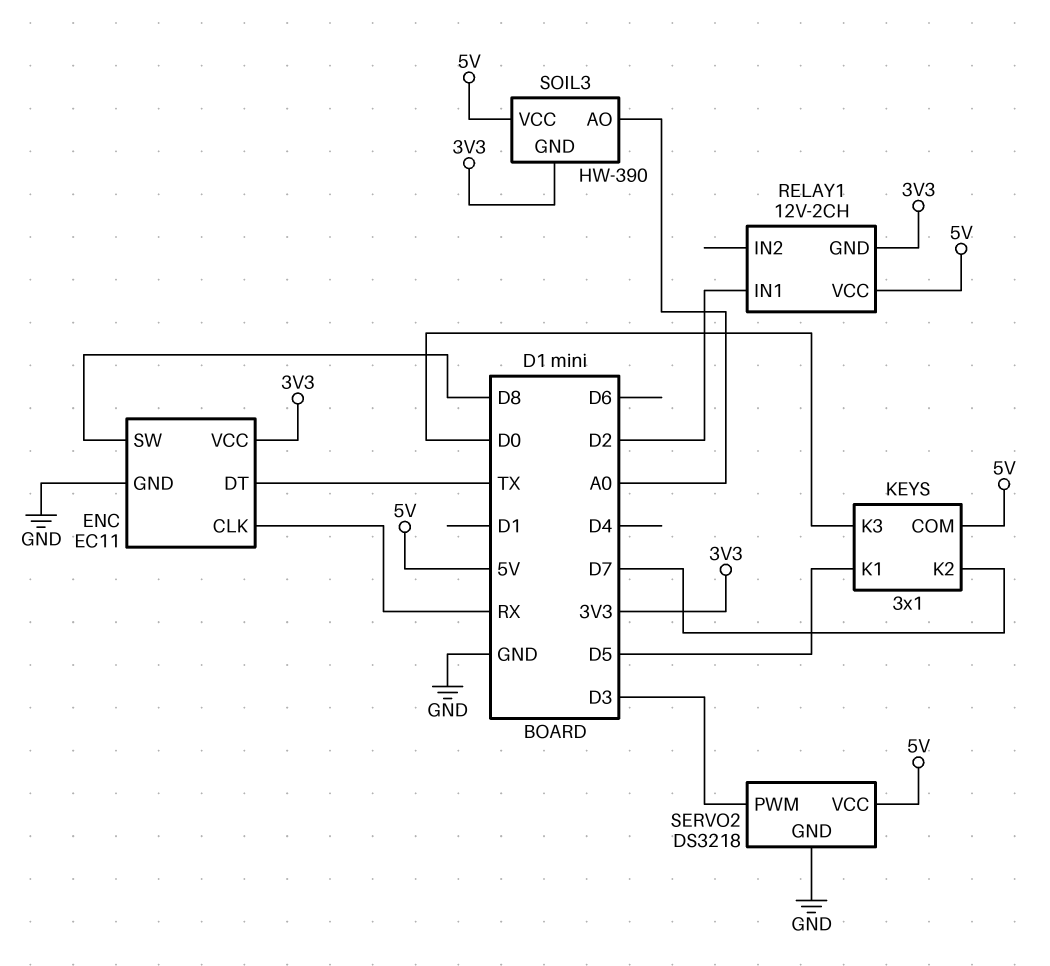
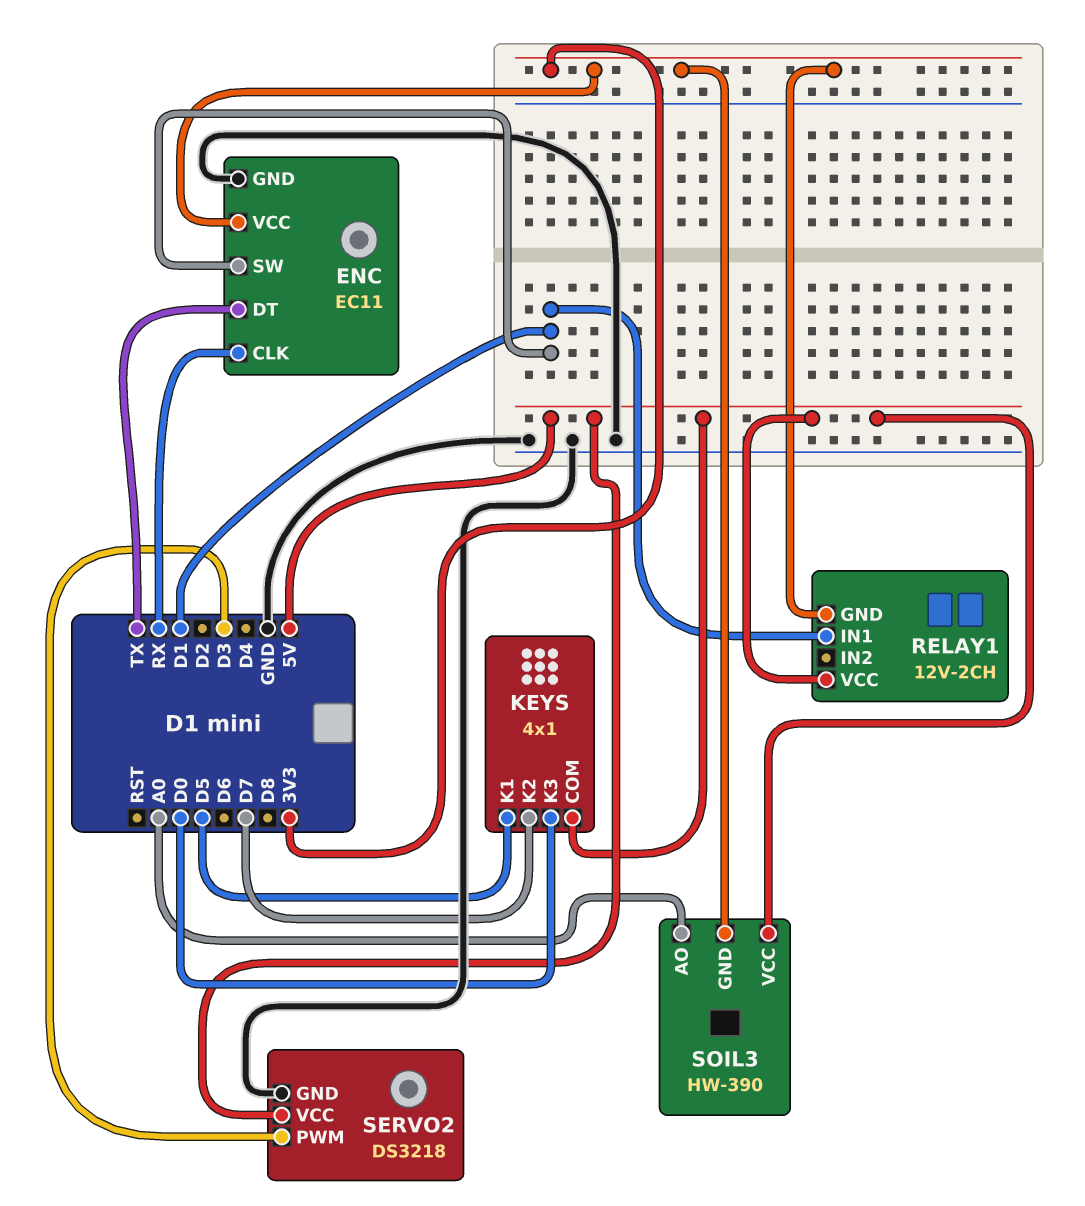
ENC pin SW: D8 -> D1
KEYS: 3x1 -> 4x1
RELAY1 pin IN1: D2 -> D1

